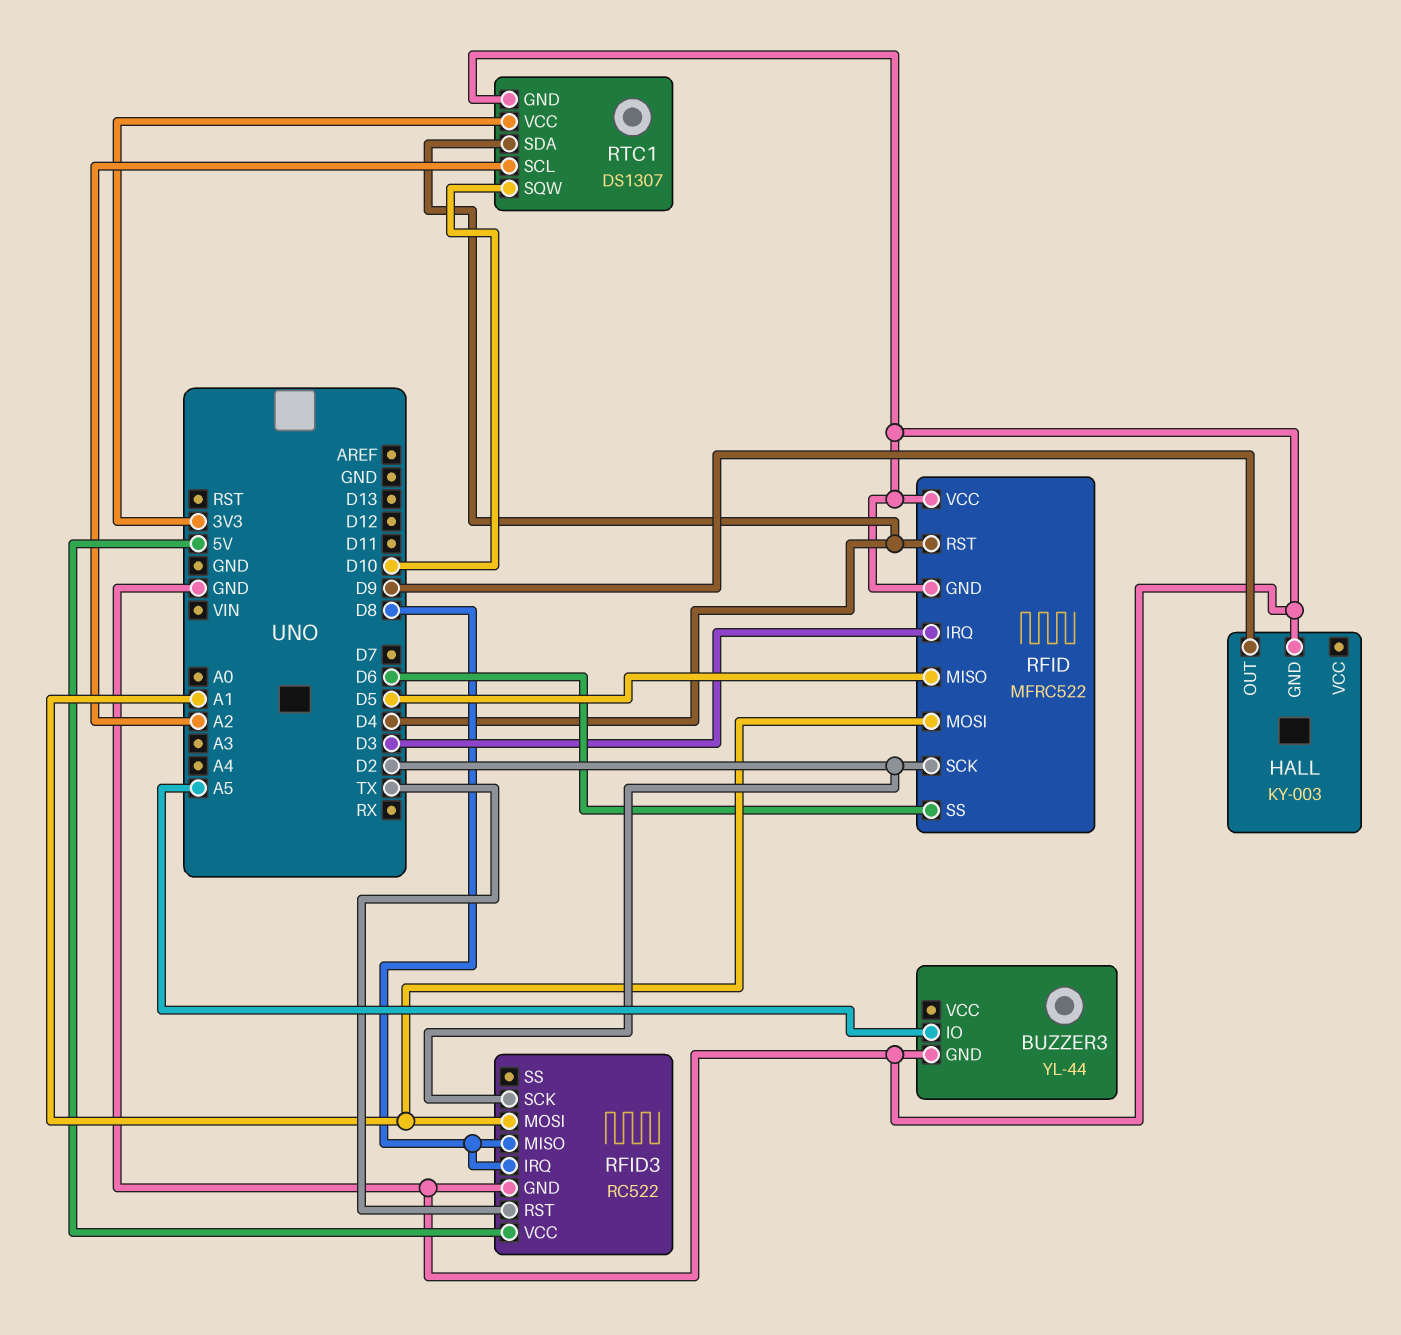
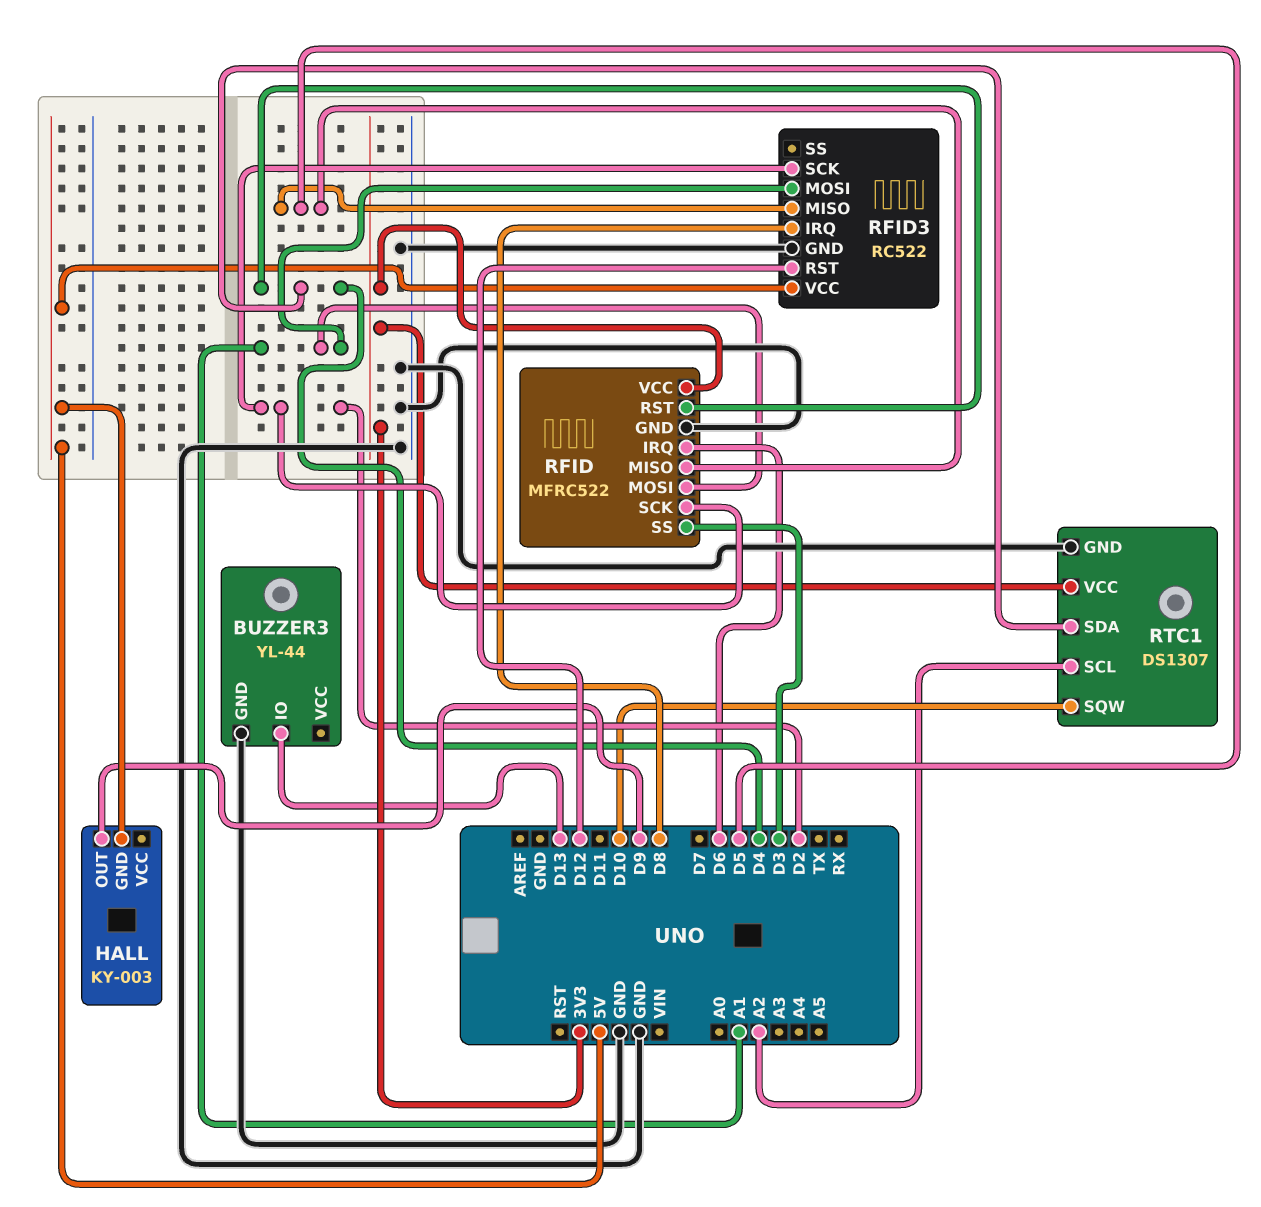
BUZZER3 pin IO: A5 -> D13
HALL pin GND: GND -> 5V
RFID pin IRQ: D3 -> D6
RFID pin SS: D6 -> D3
RFID pin VCC: GND -> 3V3
RFID3 pin MISO: D8 -> D5
RFID3 pin RST: TX -> D12

